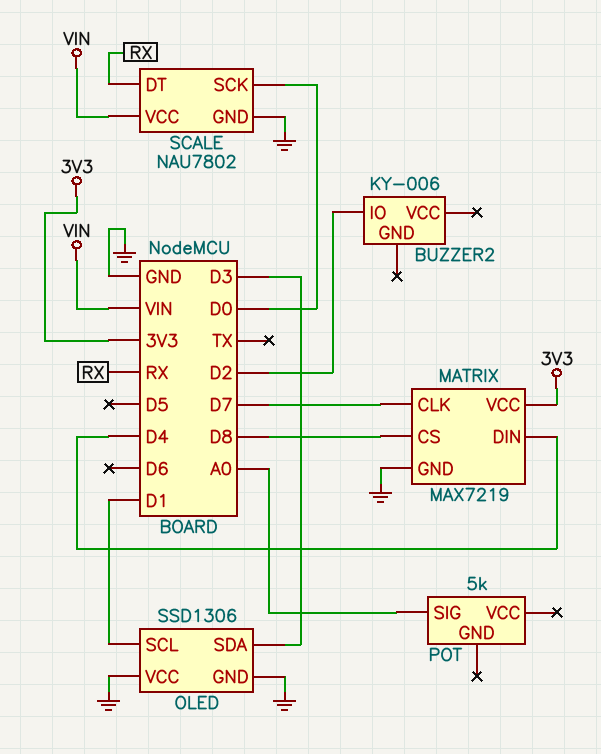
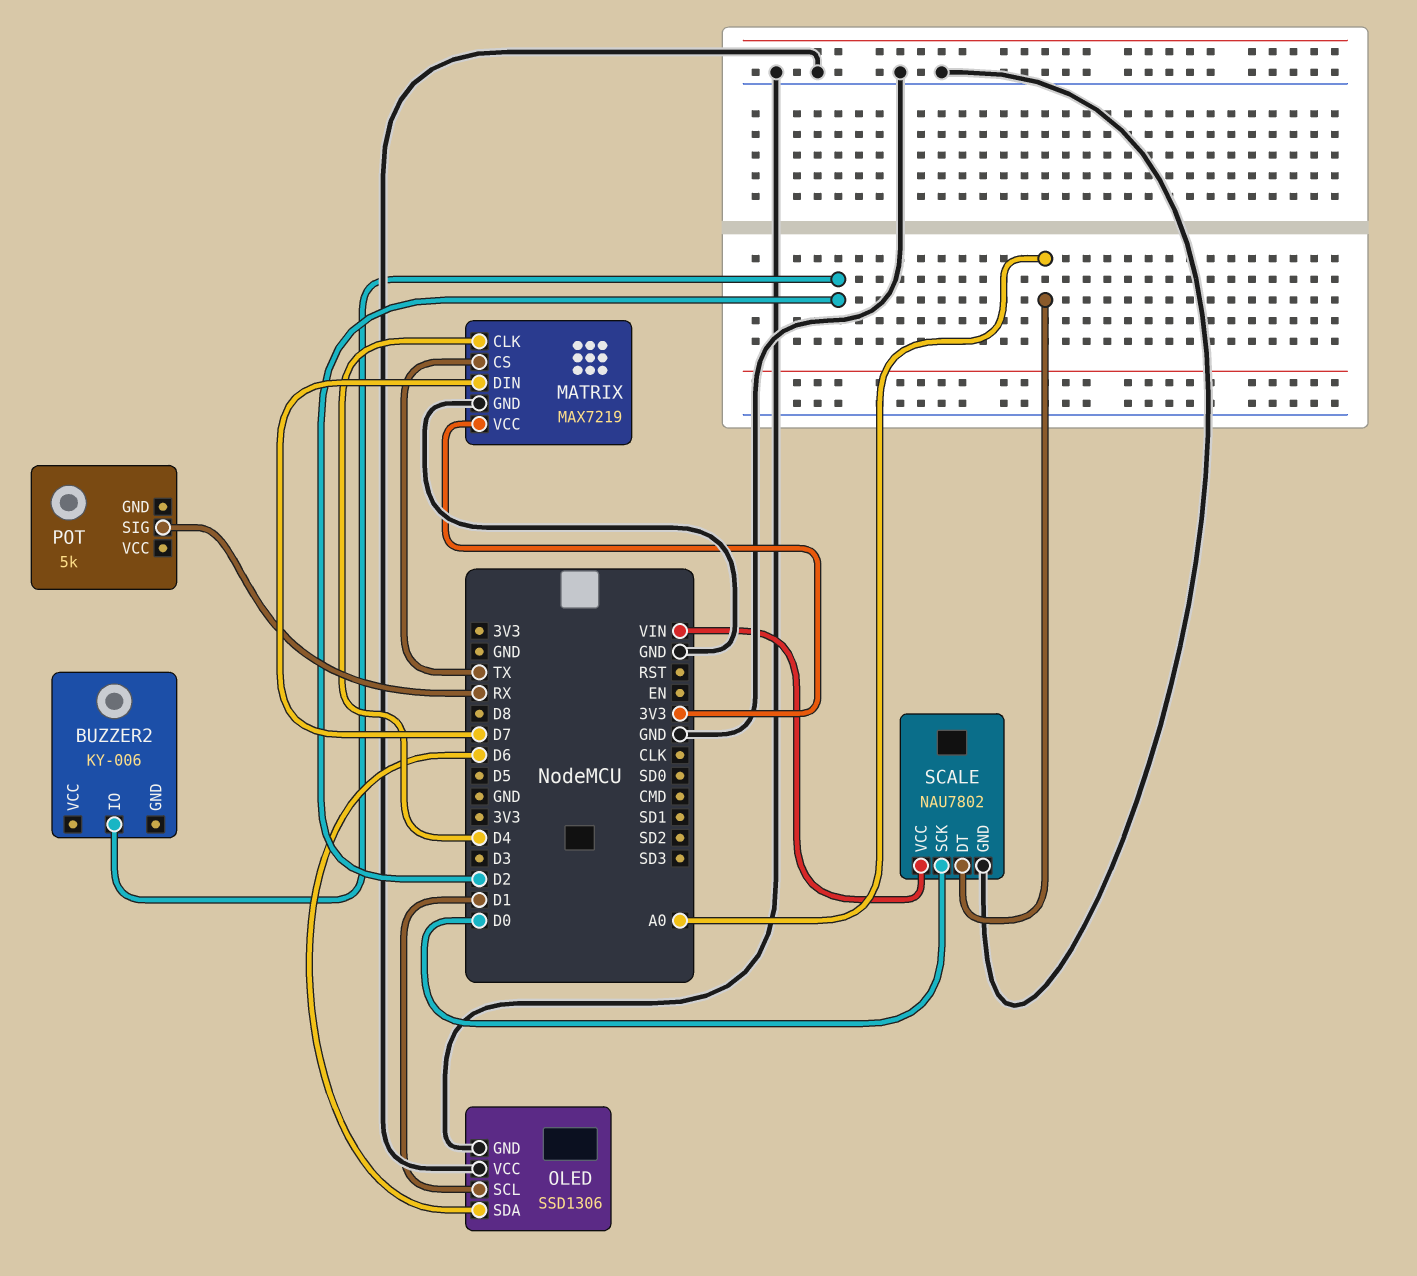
MATRIX pin CLK: D7 -> D4
MATRIX pin CS: D8 -> TX
MATRIX pin DIN: D4 -> D7
OLED pin SDA: D3 -> D6
POT pin SIG: A0 -> RX
SCALE pin DT: RX -> A0

